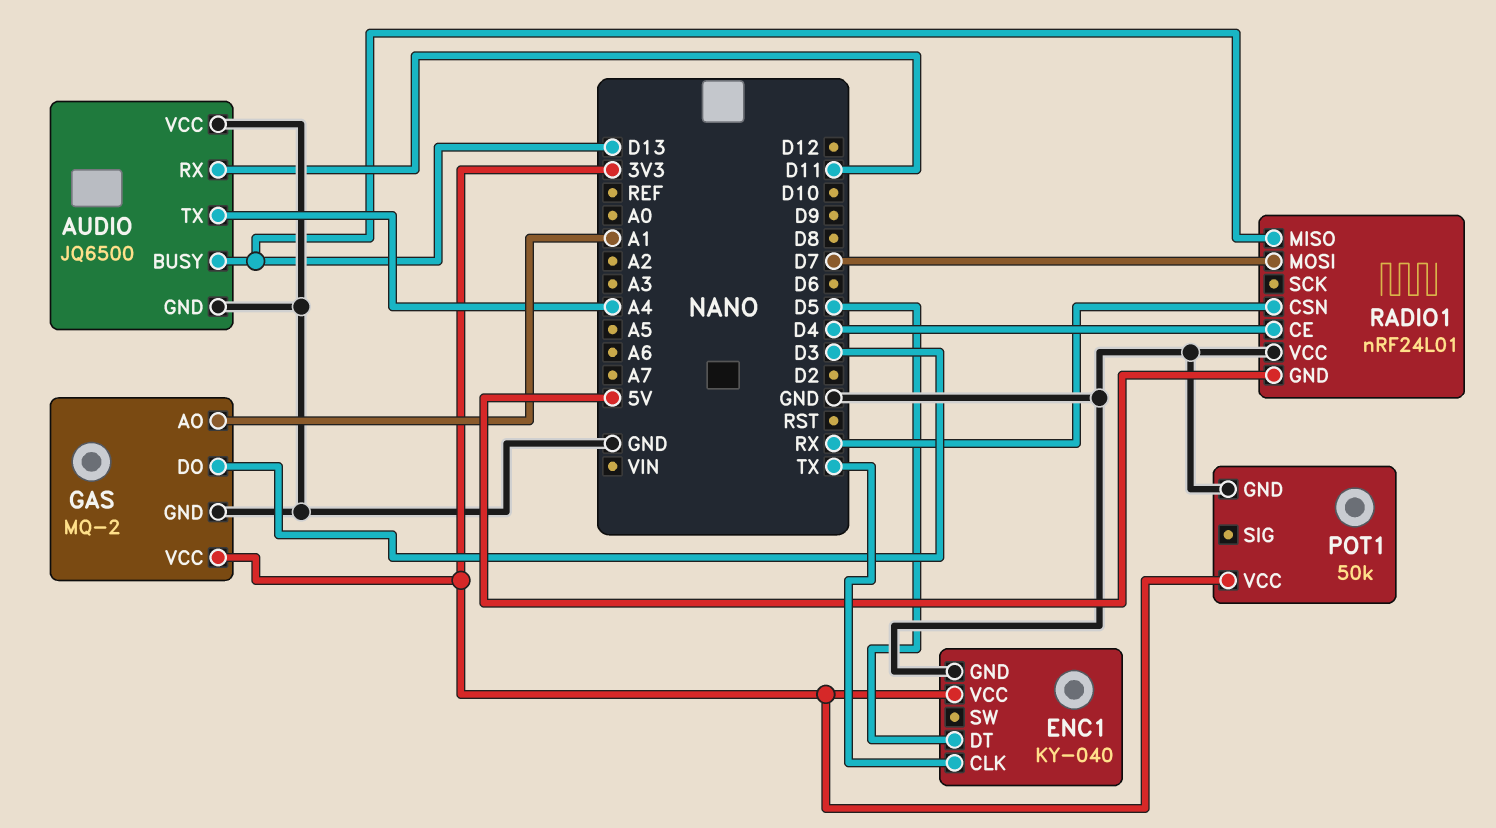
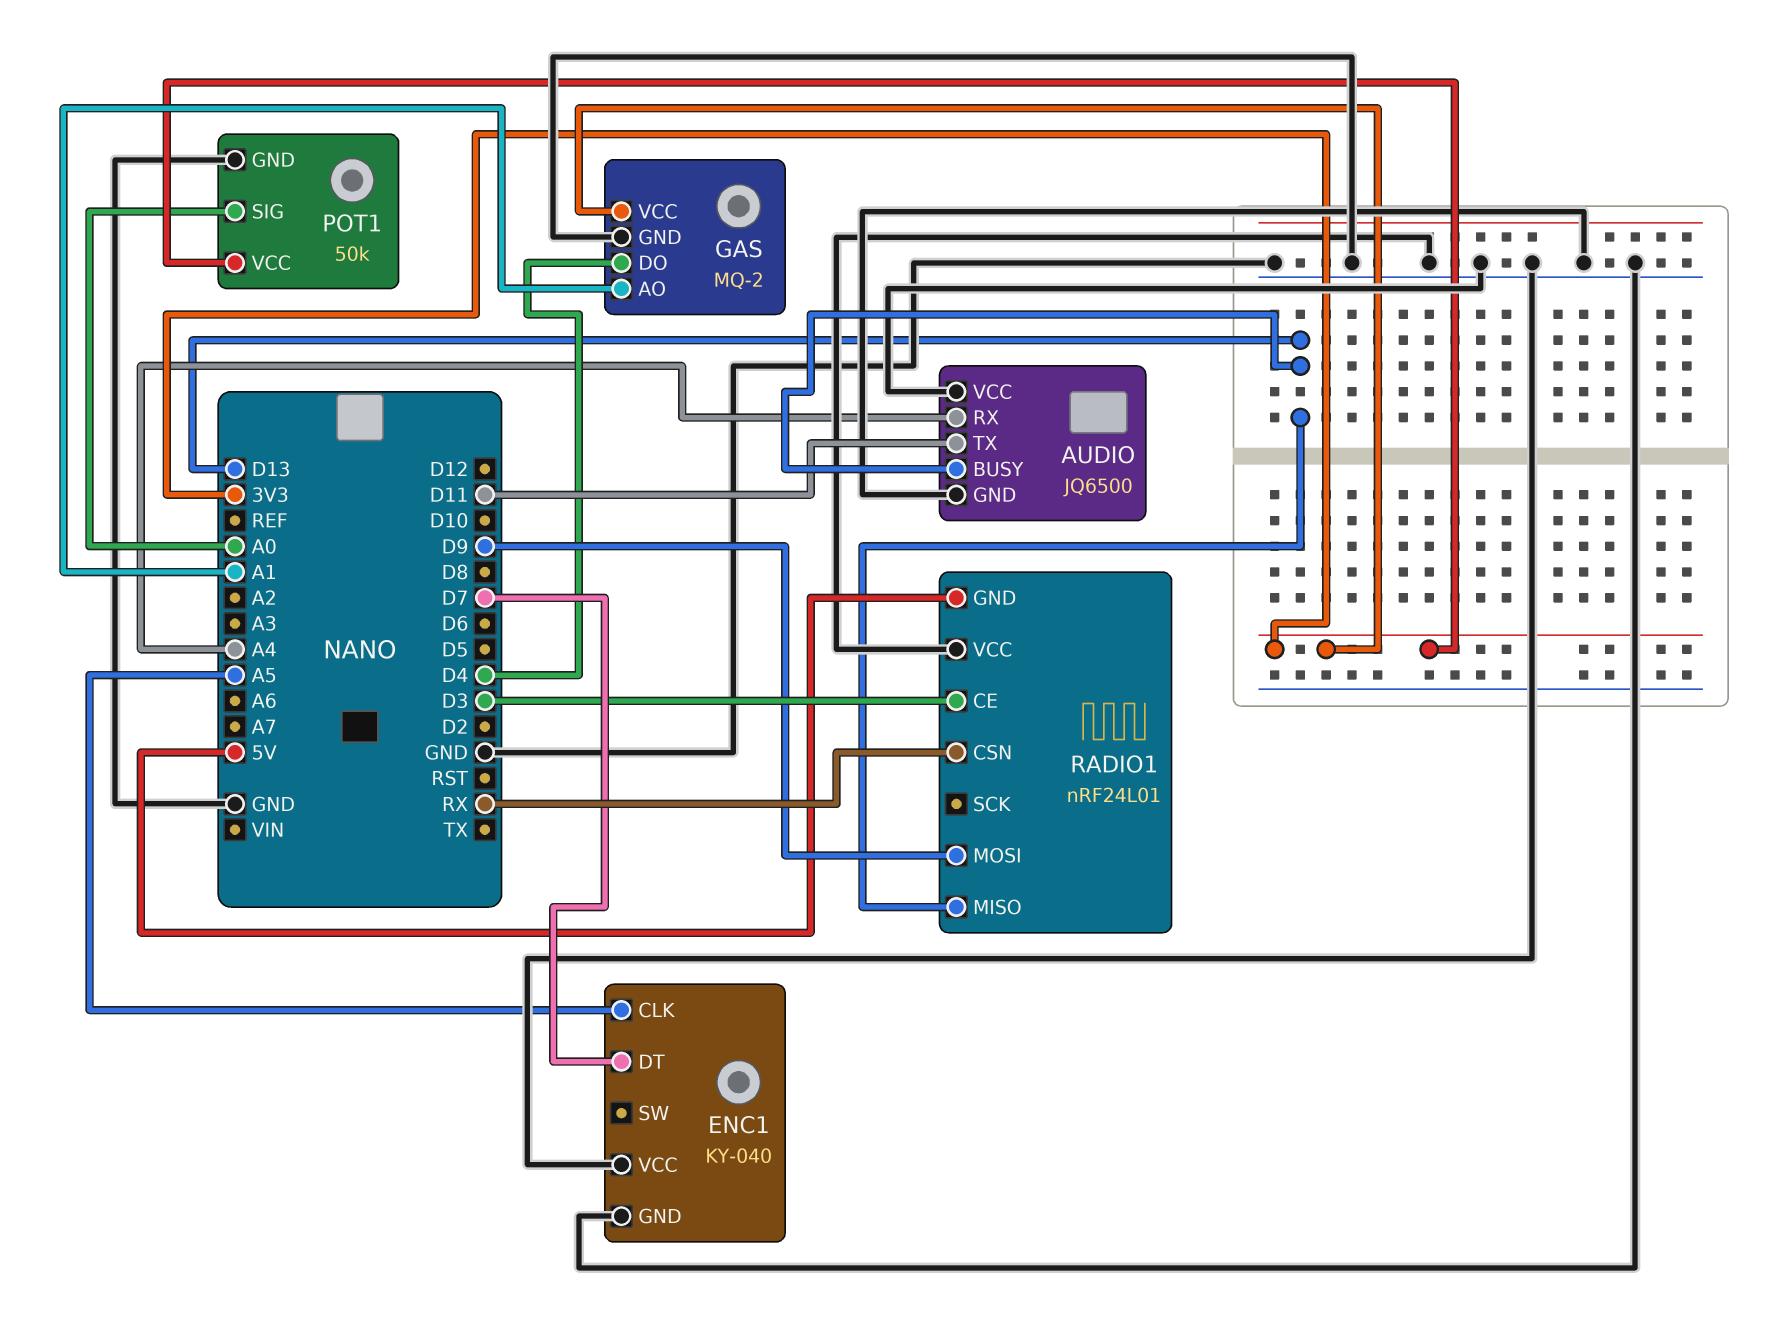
AUDIO pin RX: D11 -> A4
AUDIO pin TX: A4 -> D11
ENC1 pin CLK: TX -> A5
ENC1 pin DT: D5 -> D7
ENC1 pin VCC: 3V3 -> GND
GAS pin DO: D3 -> D4
POT1 pin SIG: none -> A0
RADIO1 pin CE: D4 -> D3
RADIO1 pin MOSI: D7 -> D9

